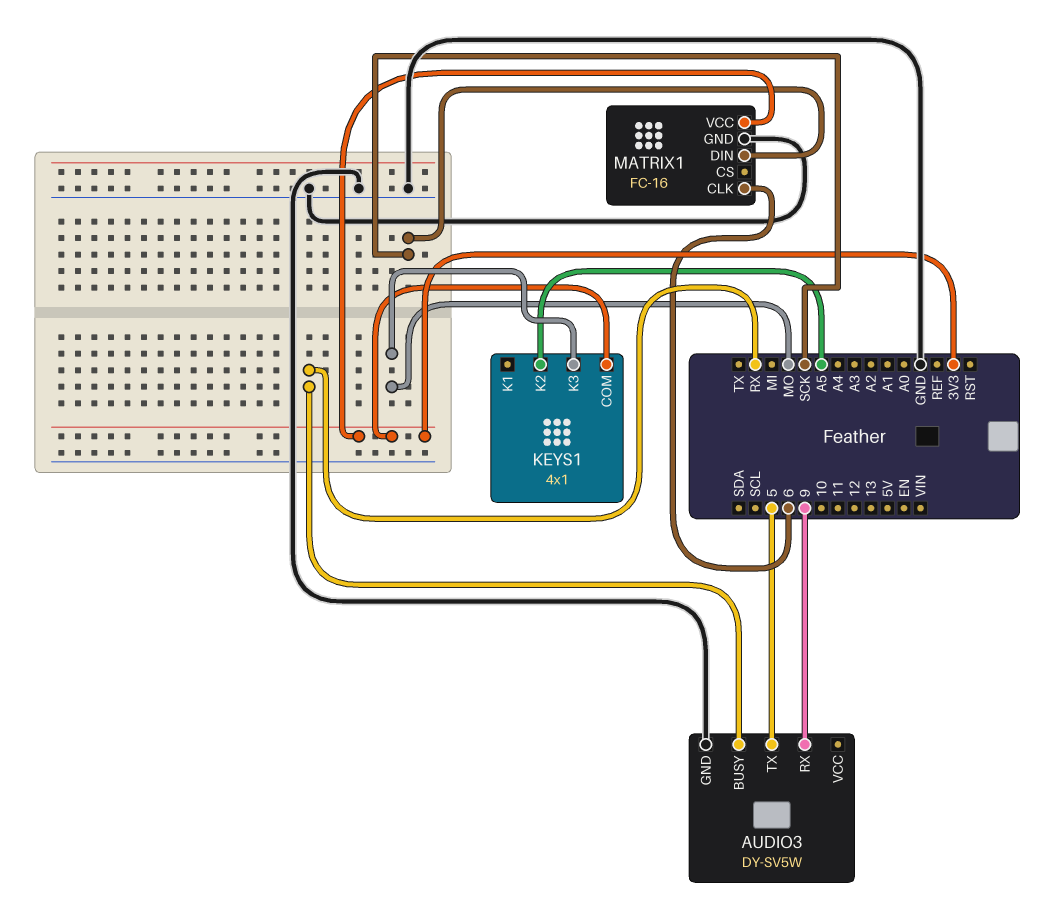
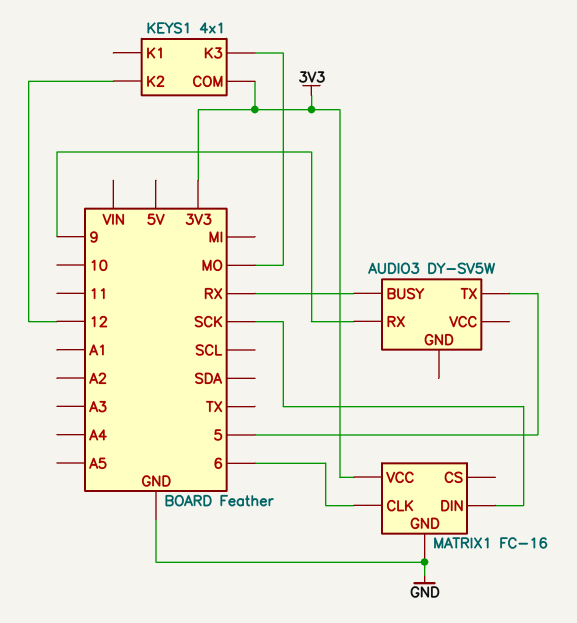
AUDIO3 pin GND: GND -> none
KEYS1 pin K2: A5 -> 12

